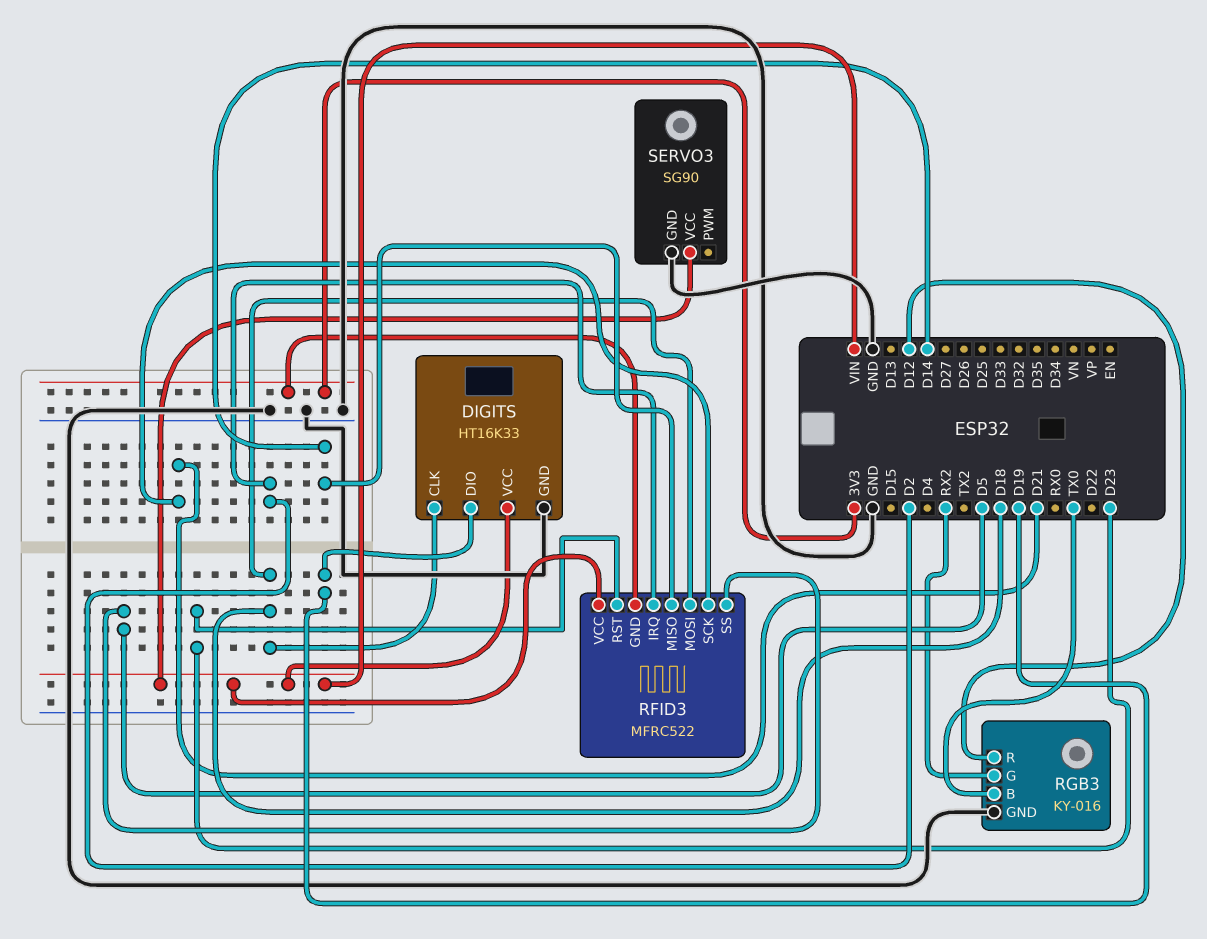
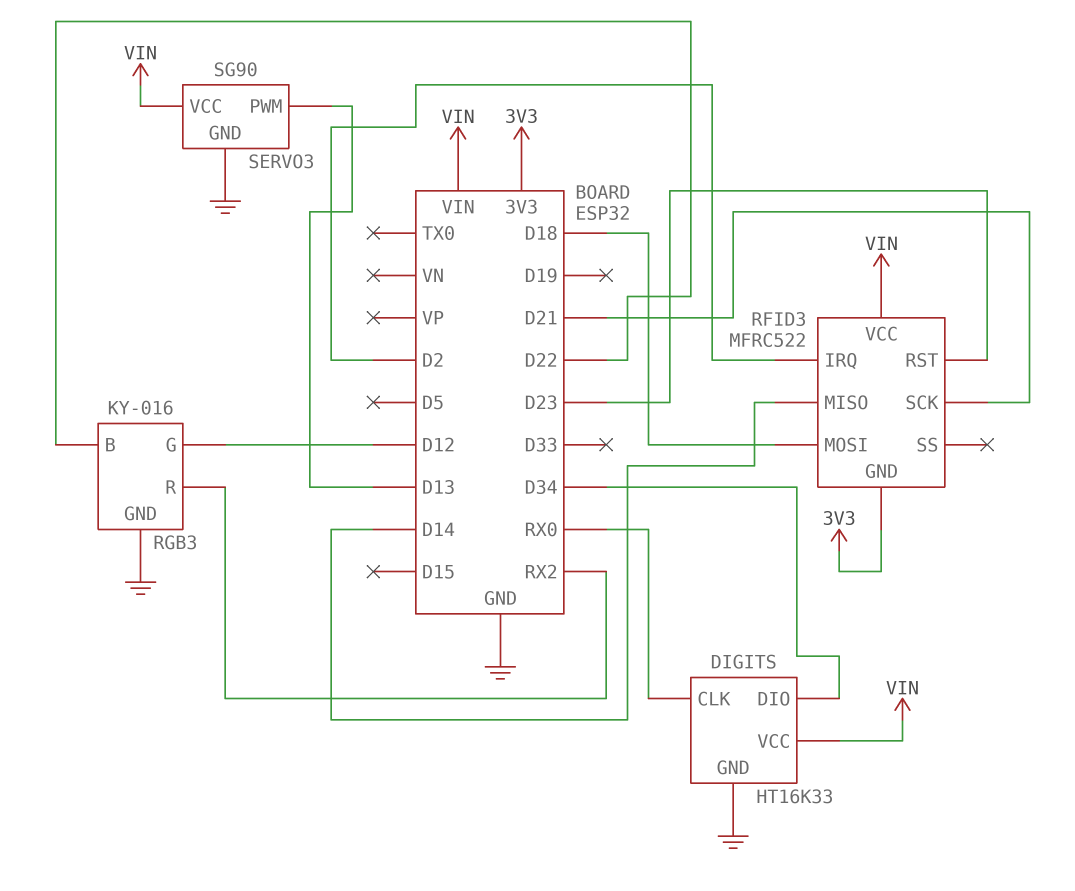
DIGITS pin CLK: D18 -> RX0
DIGITS pin DIO: D19 -> D34
RFID3 pin SS: D5 -> none
RGB3 pin B: TX0 -> D22
RGB3 pin G: RX2 -> D12
RGB3 pin R: D12 -> RX2
SERVO3 pin PWM: none -> D13

